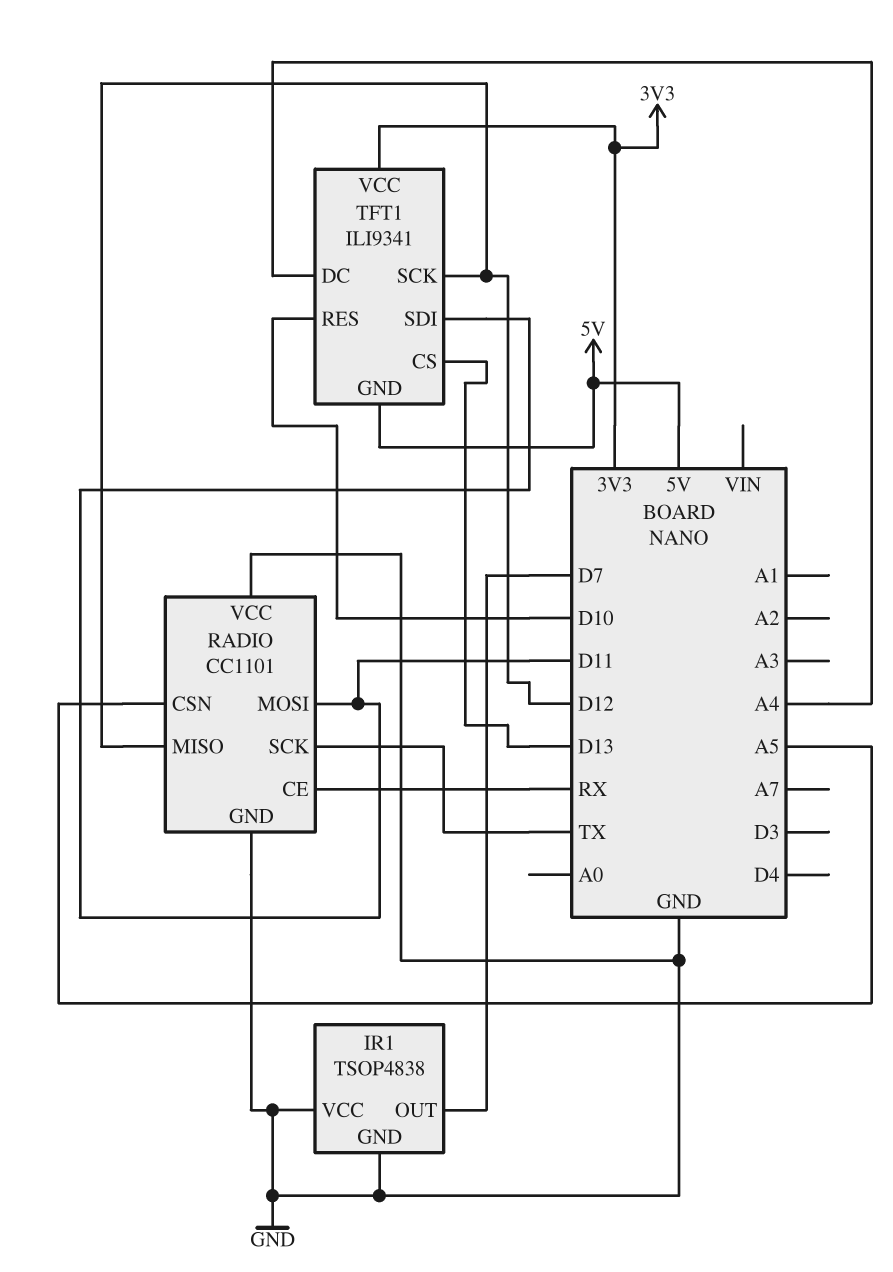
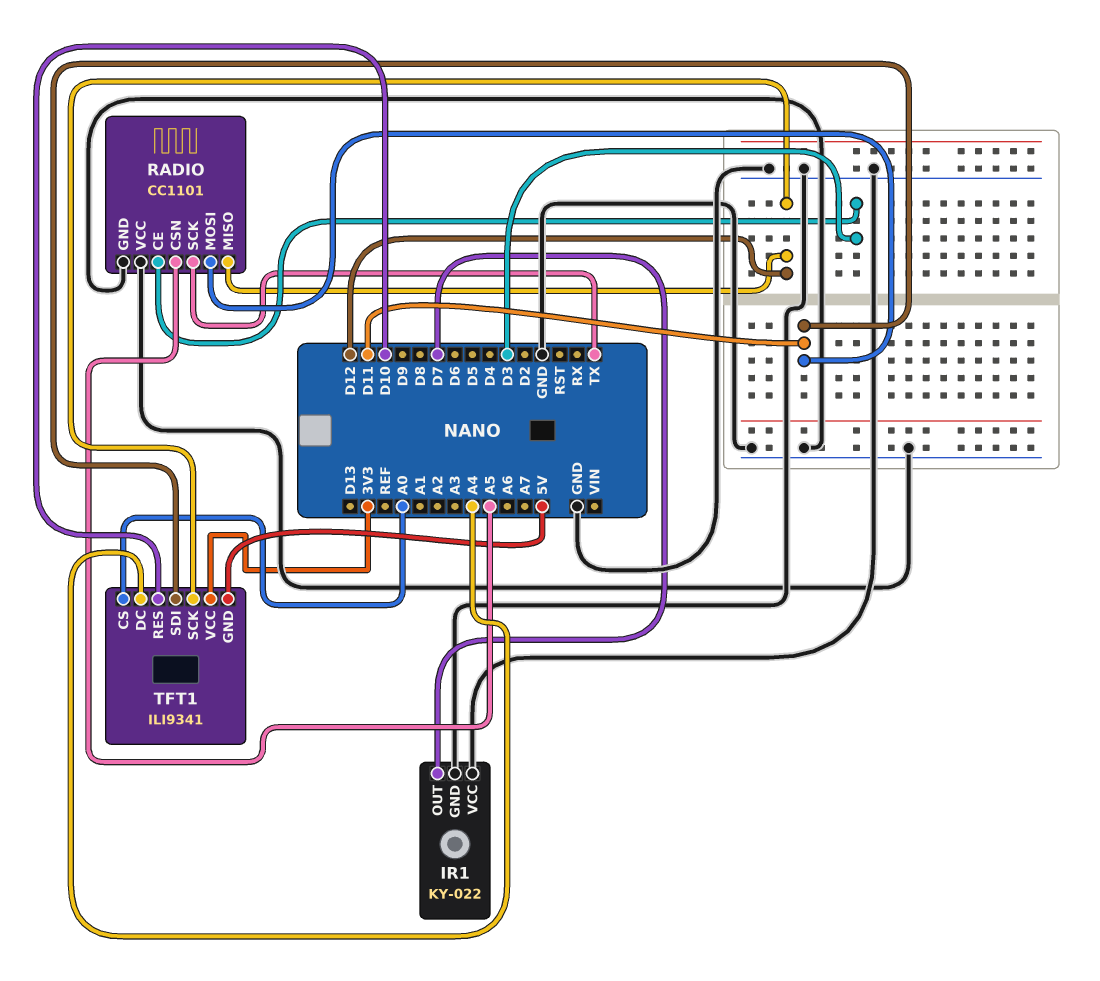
IR1: TSOP4838 -> KY-022
RADIO pin CE: RX -> D3
TFT1 pin CS: D13 -> A0

